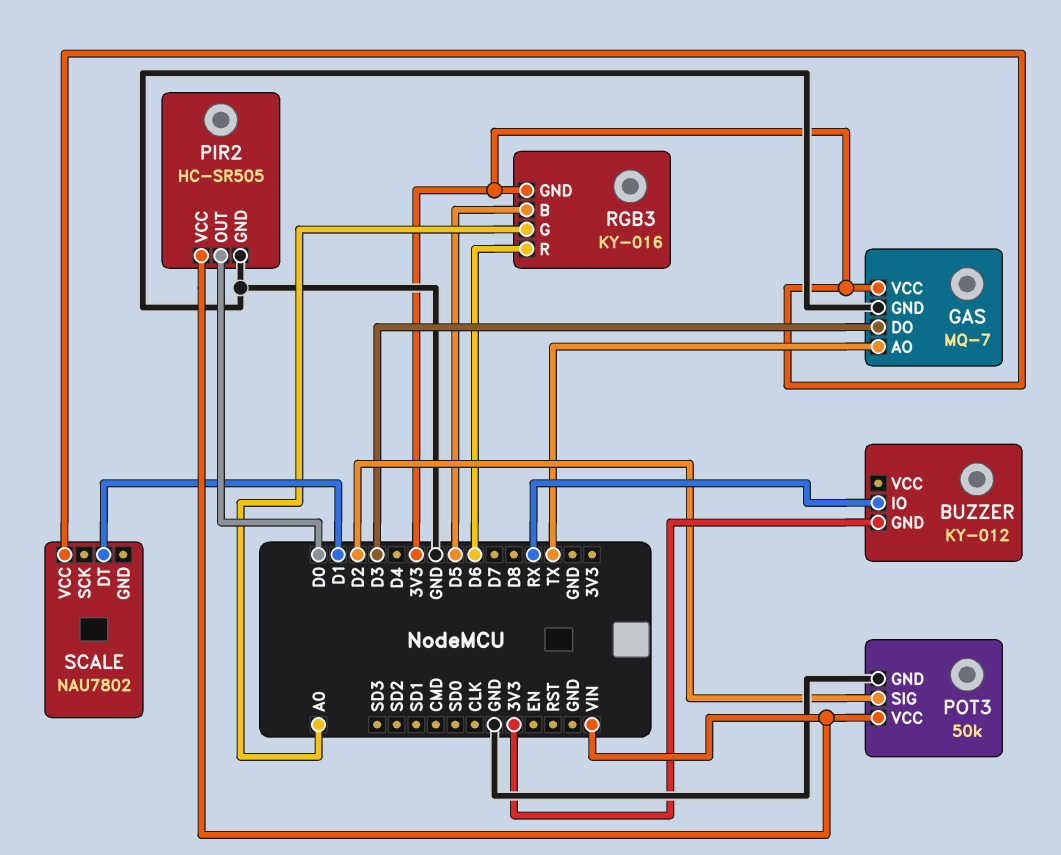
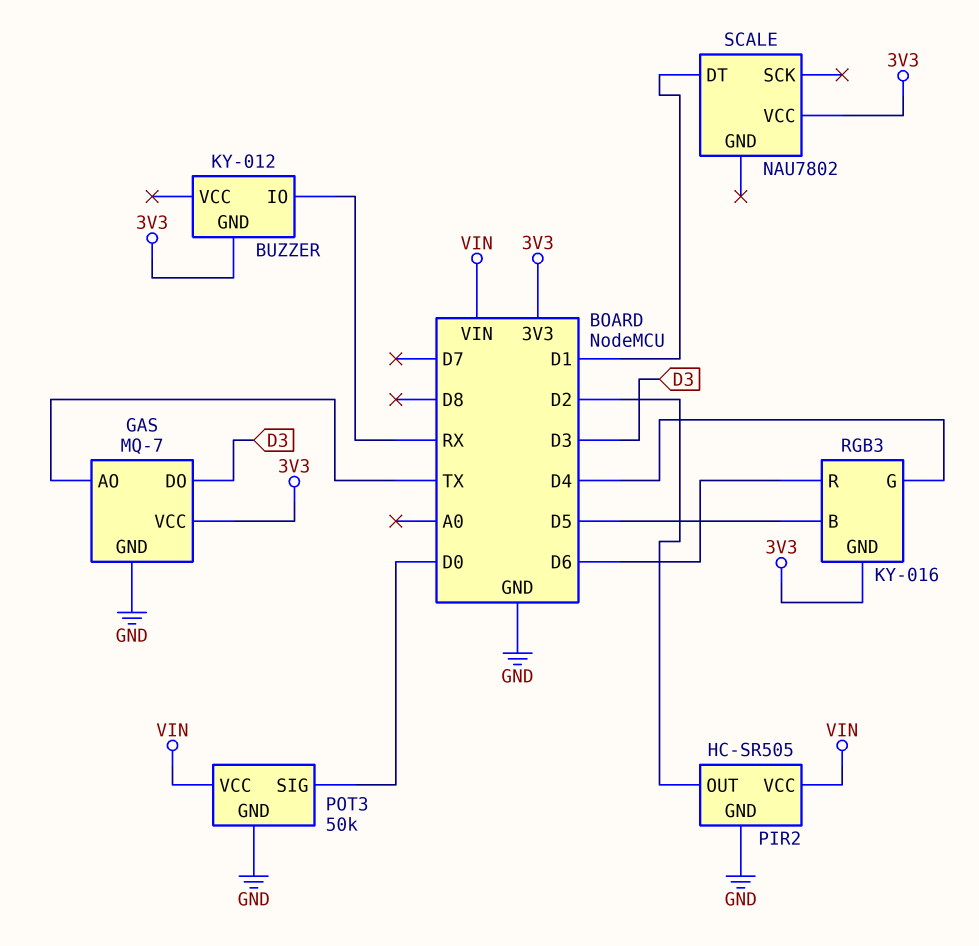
PIR2 pin OUT: D0 -> D2
POT3 pin SIG: D2 -> D0
RGB3 pin G: A0 -> D4

